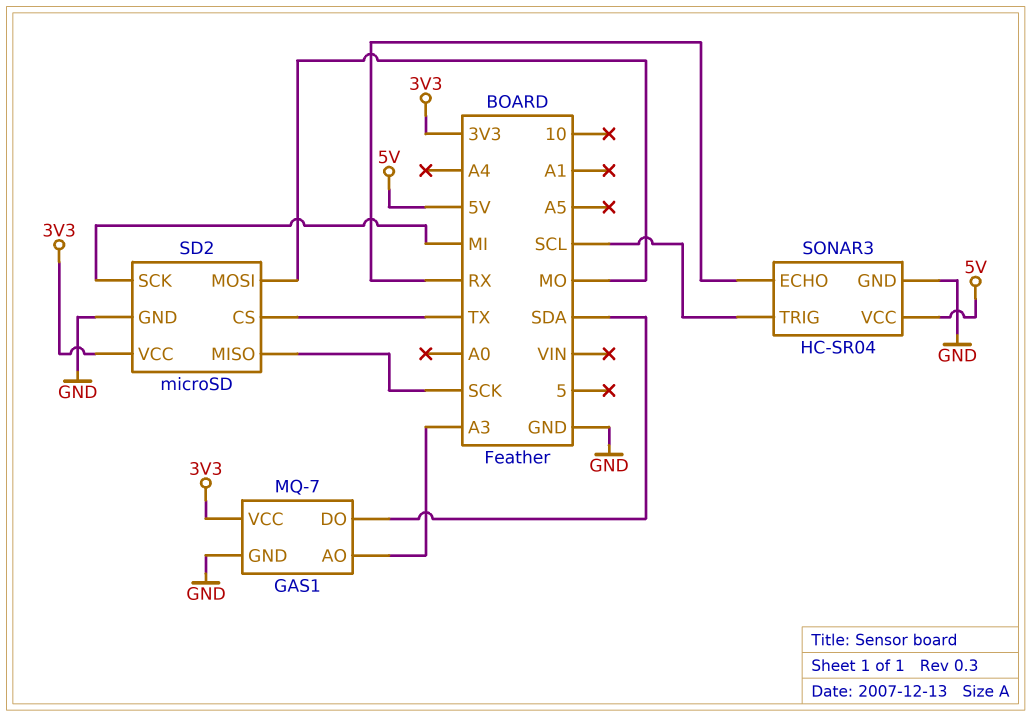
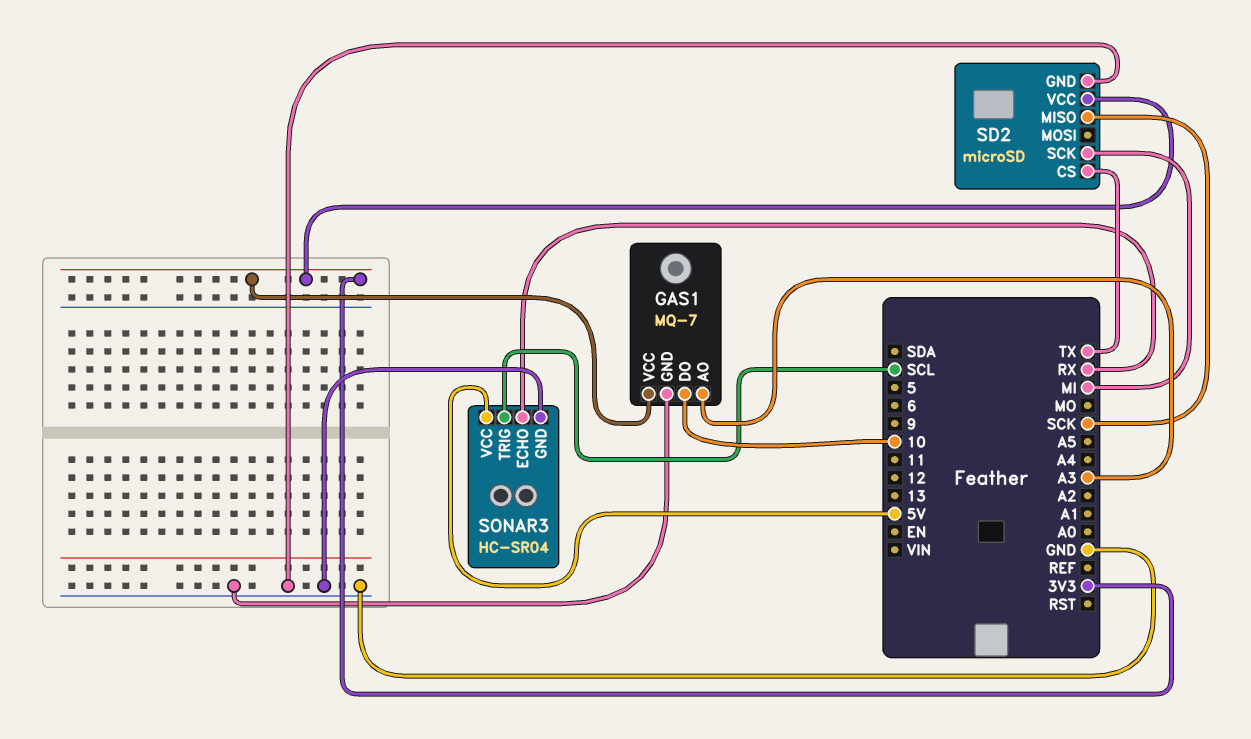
GAS1 pin DO: SDA -> 10
SD2 pin MOSI: MO -> none

